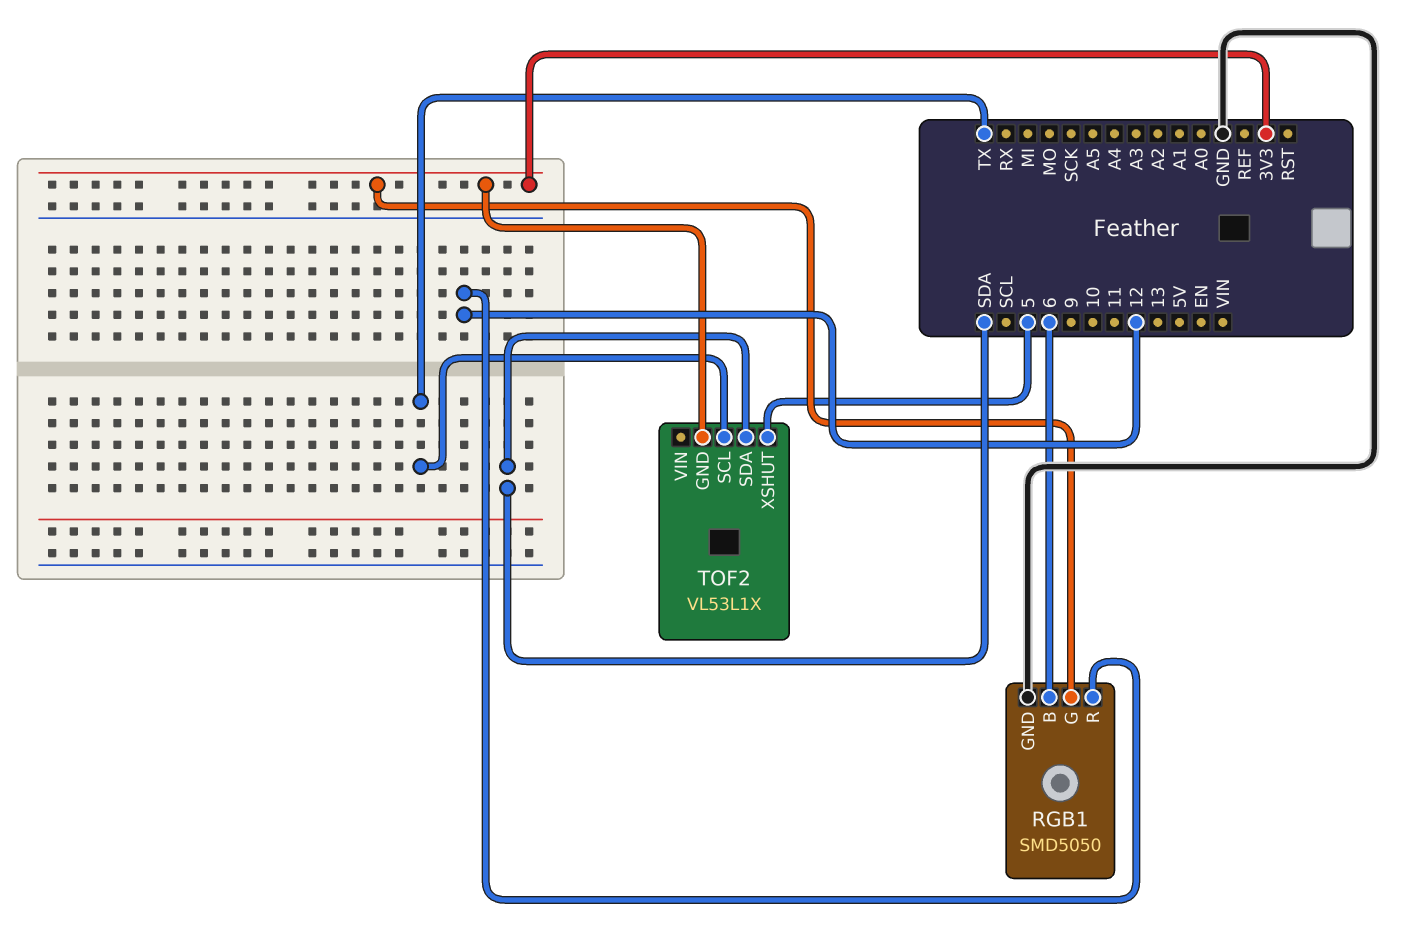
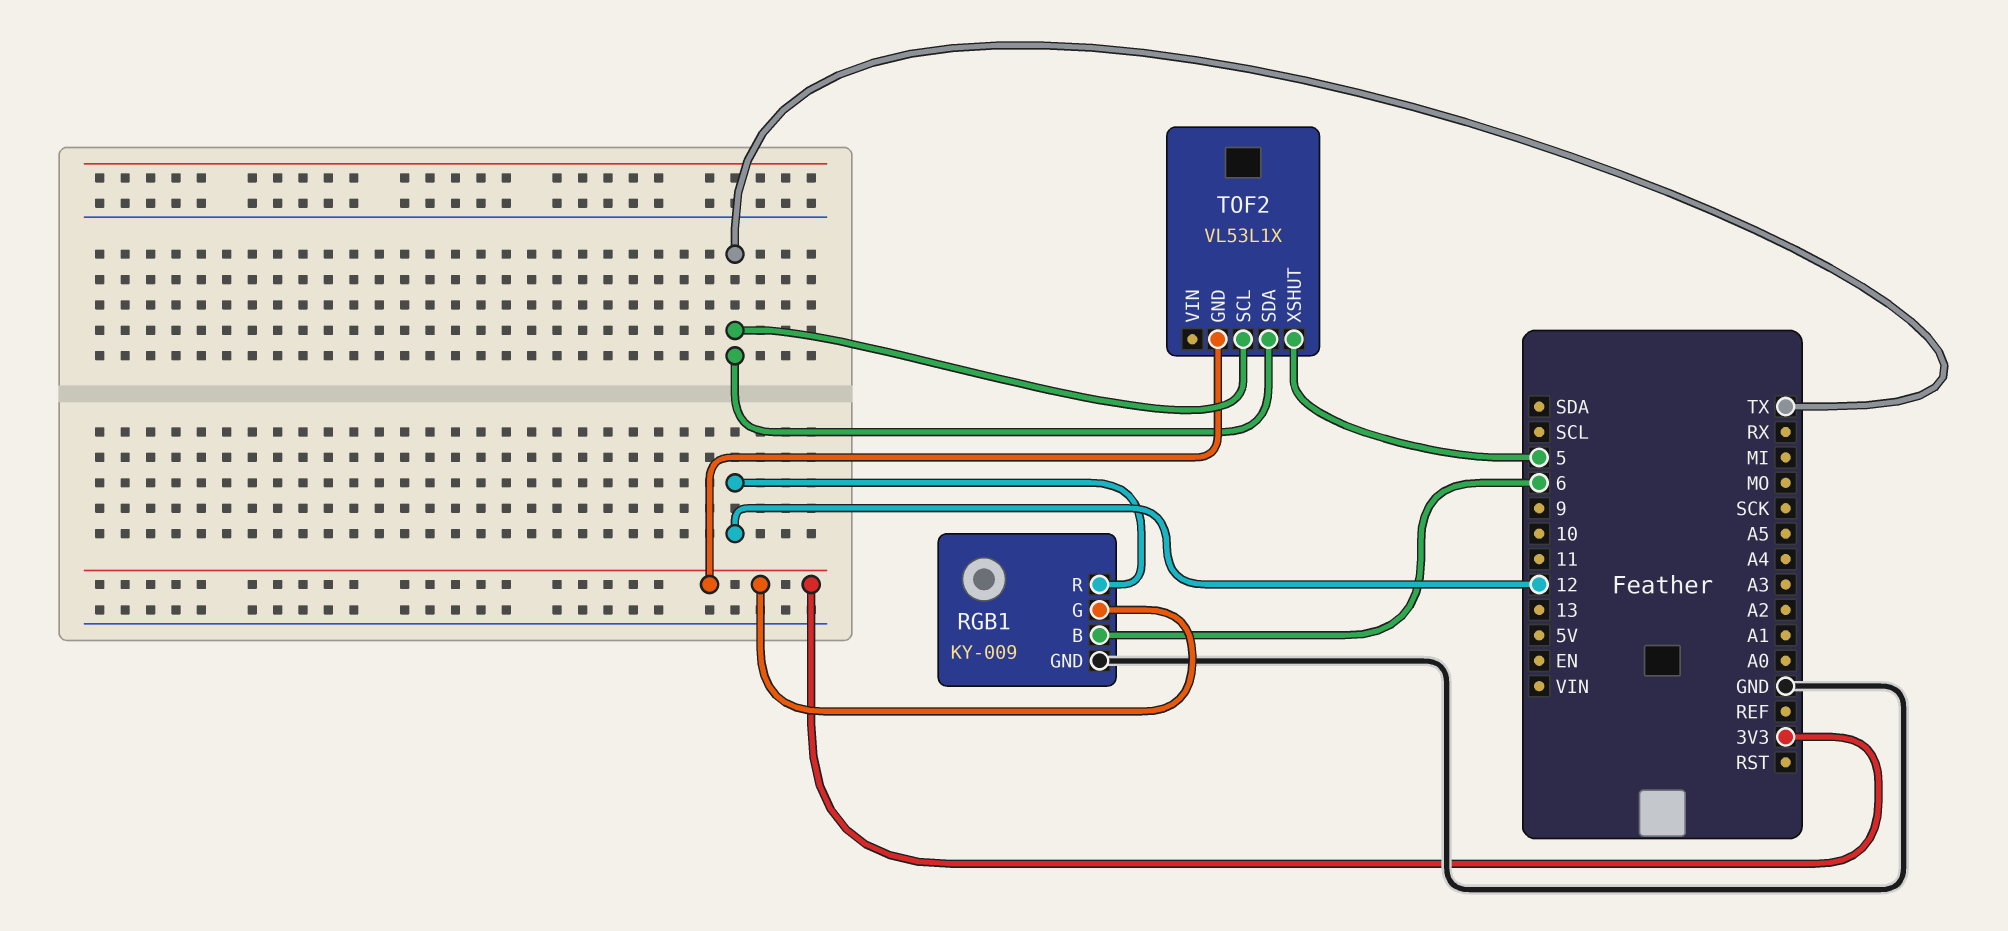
RGB1: SMD5050 -> KY-009
TOF2 pin SDA: SDA -> TX

